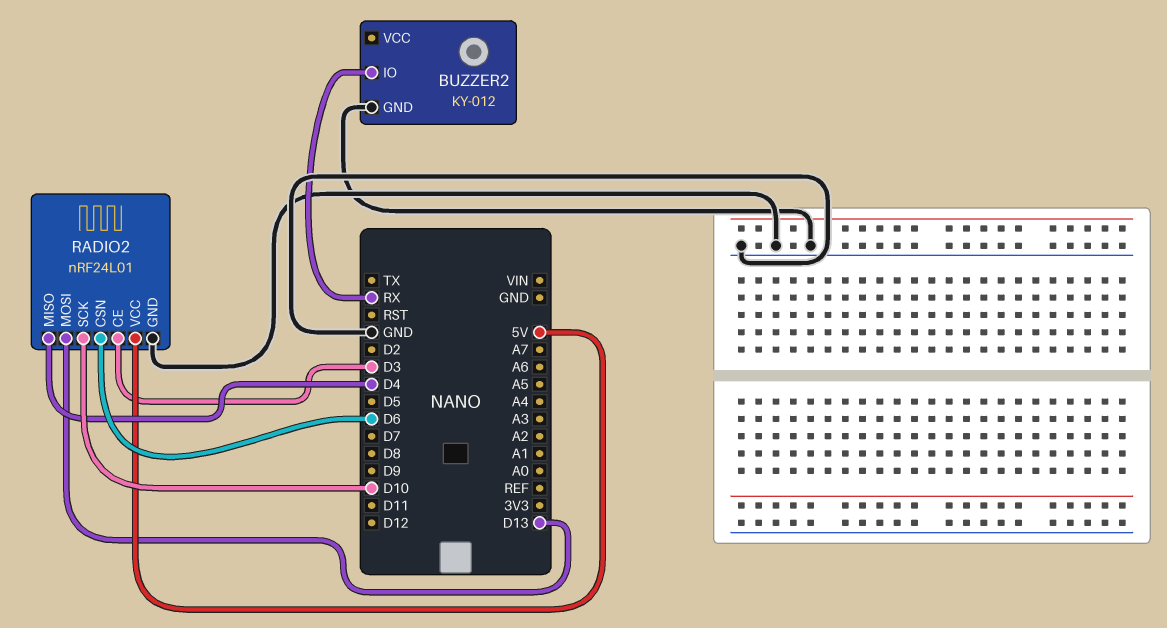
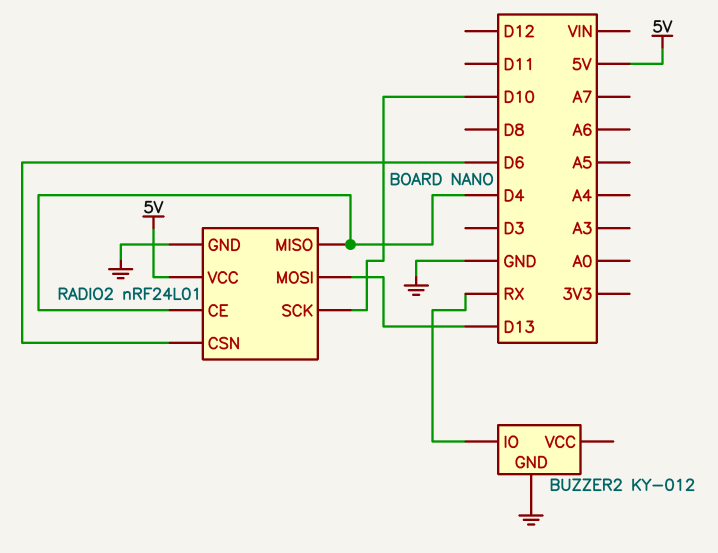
RADIO2 pin CE: D3 -> D4

